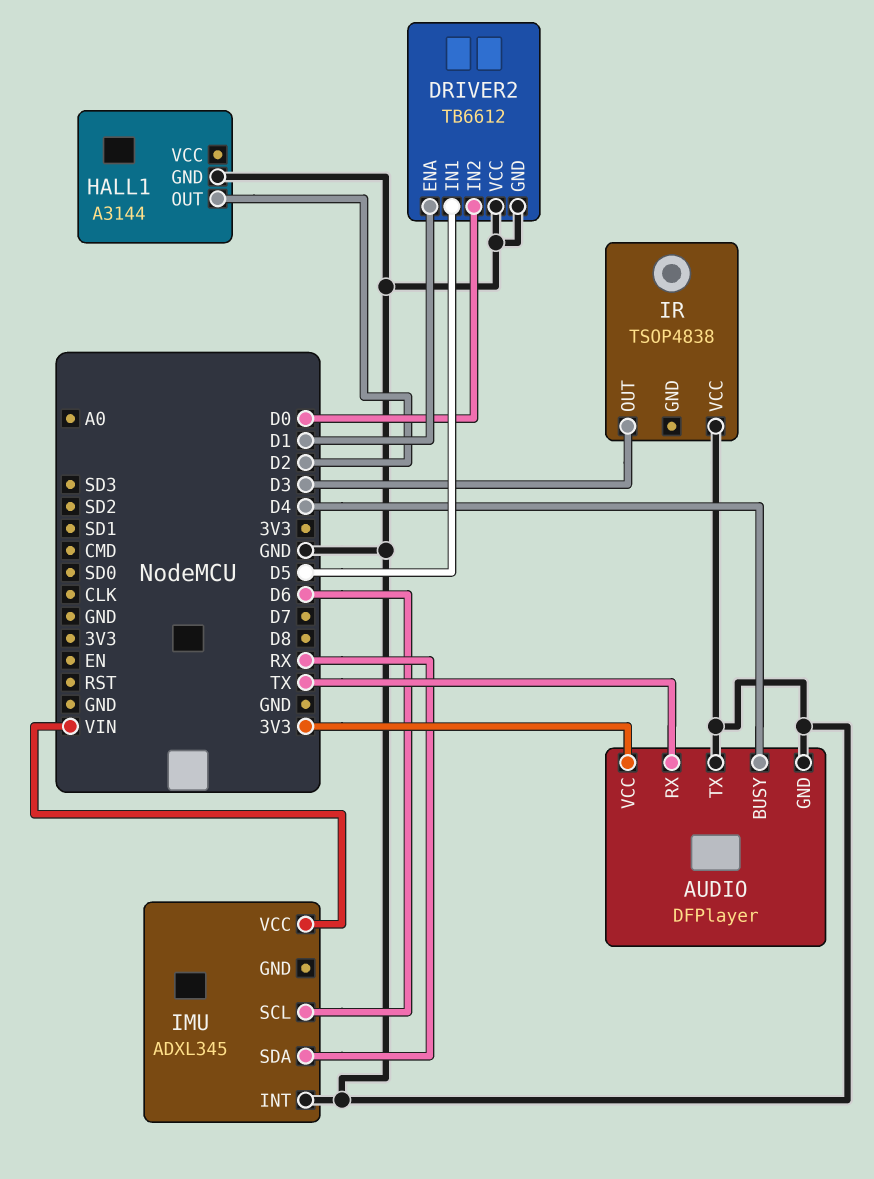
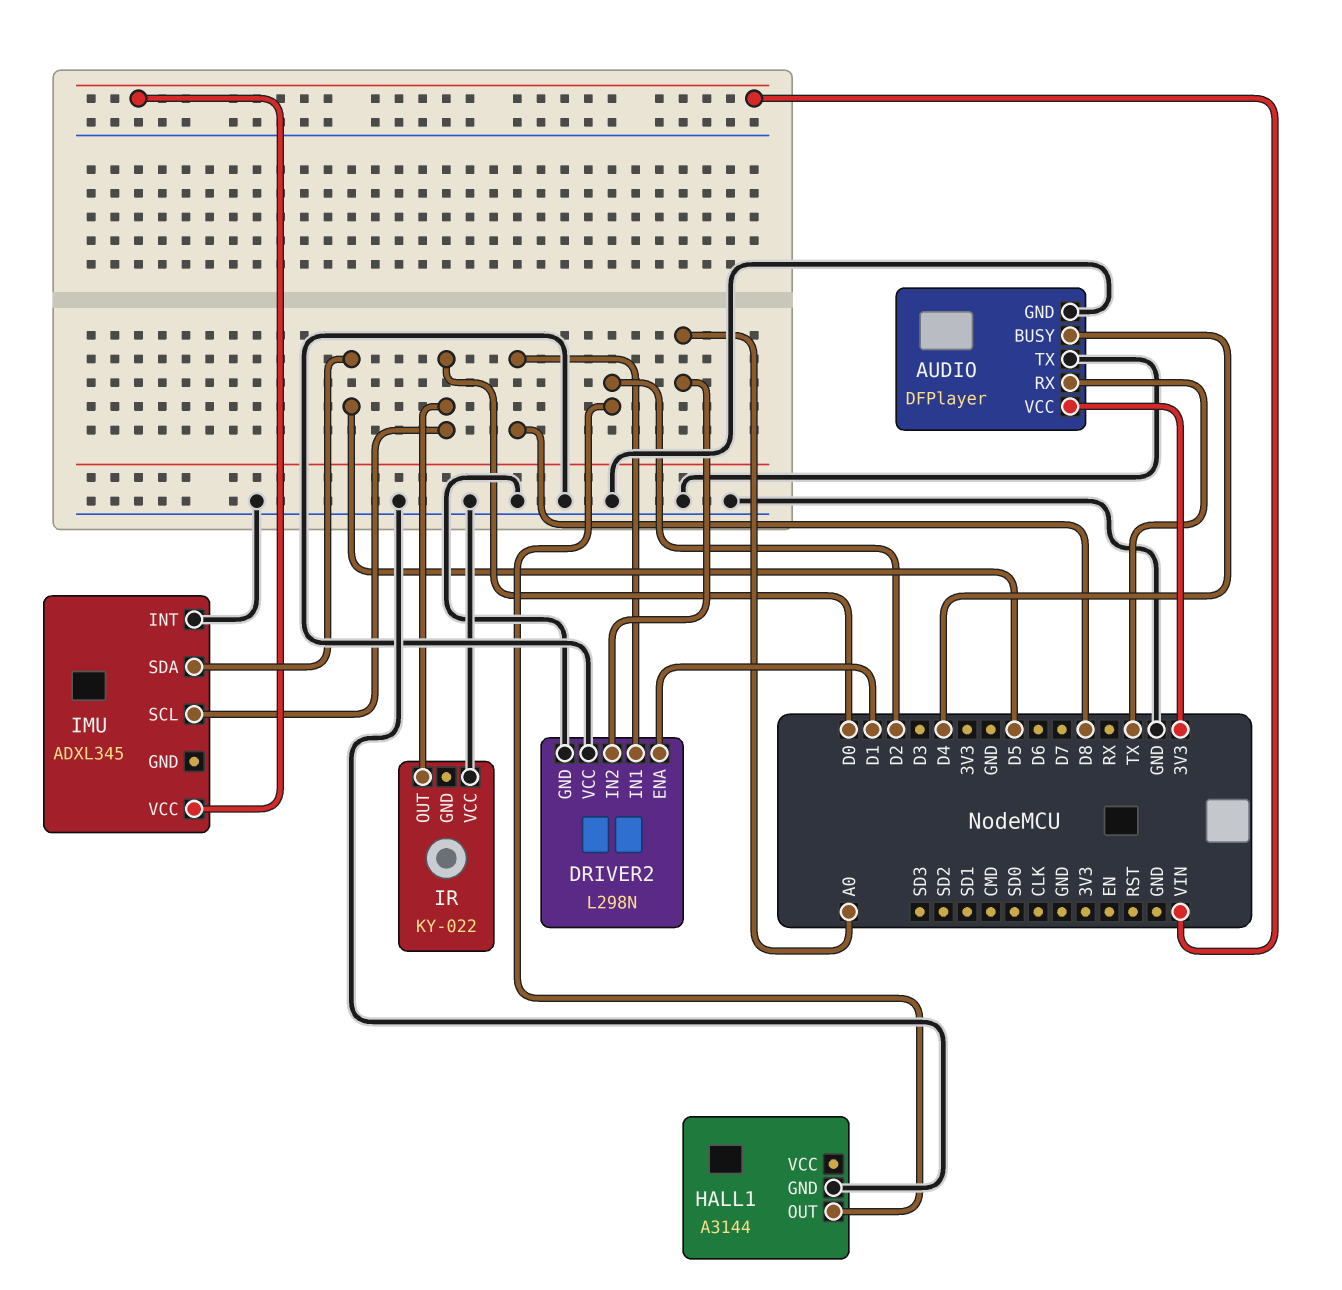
DRIVER2: TB6612 -> L298N
DRIVER2 pin IN1: D5 -> D8
DRIVER2 pin IN2: D0 -> A0
IMU pin SCL: D6 -> D0
IMU pin SDA: RX -> D5
IR: TSOP4838 -> KY-022
IR pin OUT: D3 -> D0

